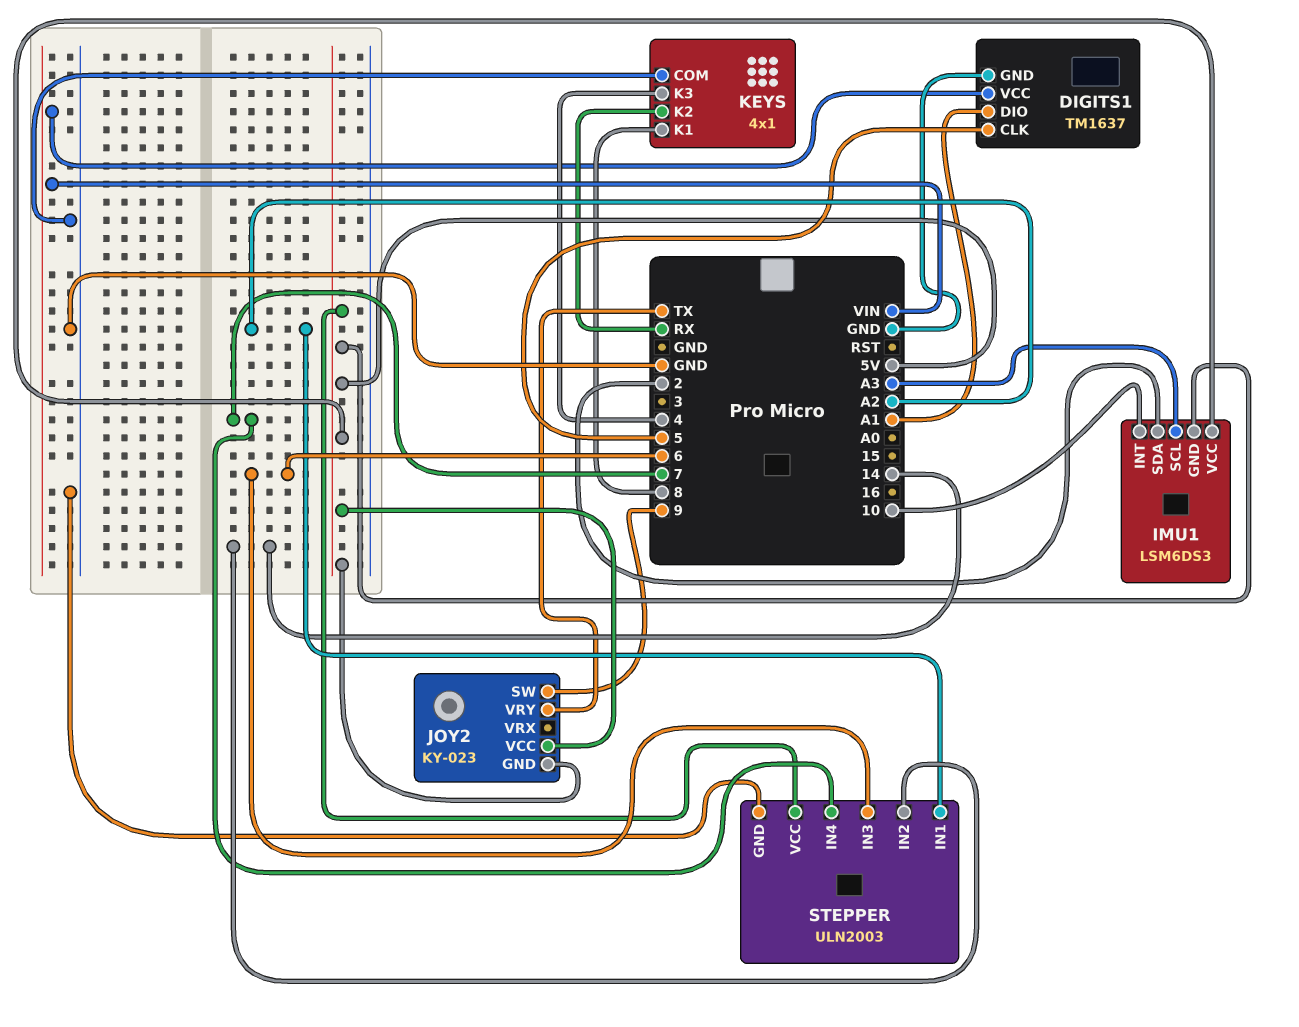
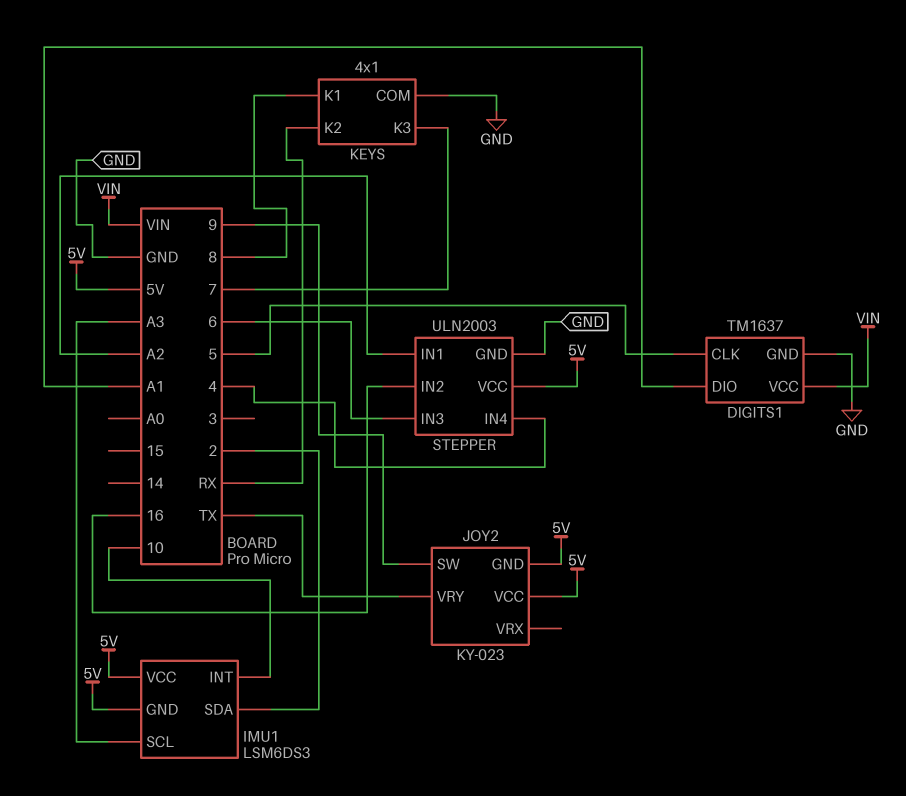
KEYS pin K3: 4 -> 7
STEPPER pin IN2: 14 -> 16
STEPPER pin IN4: 7 -> 4

